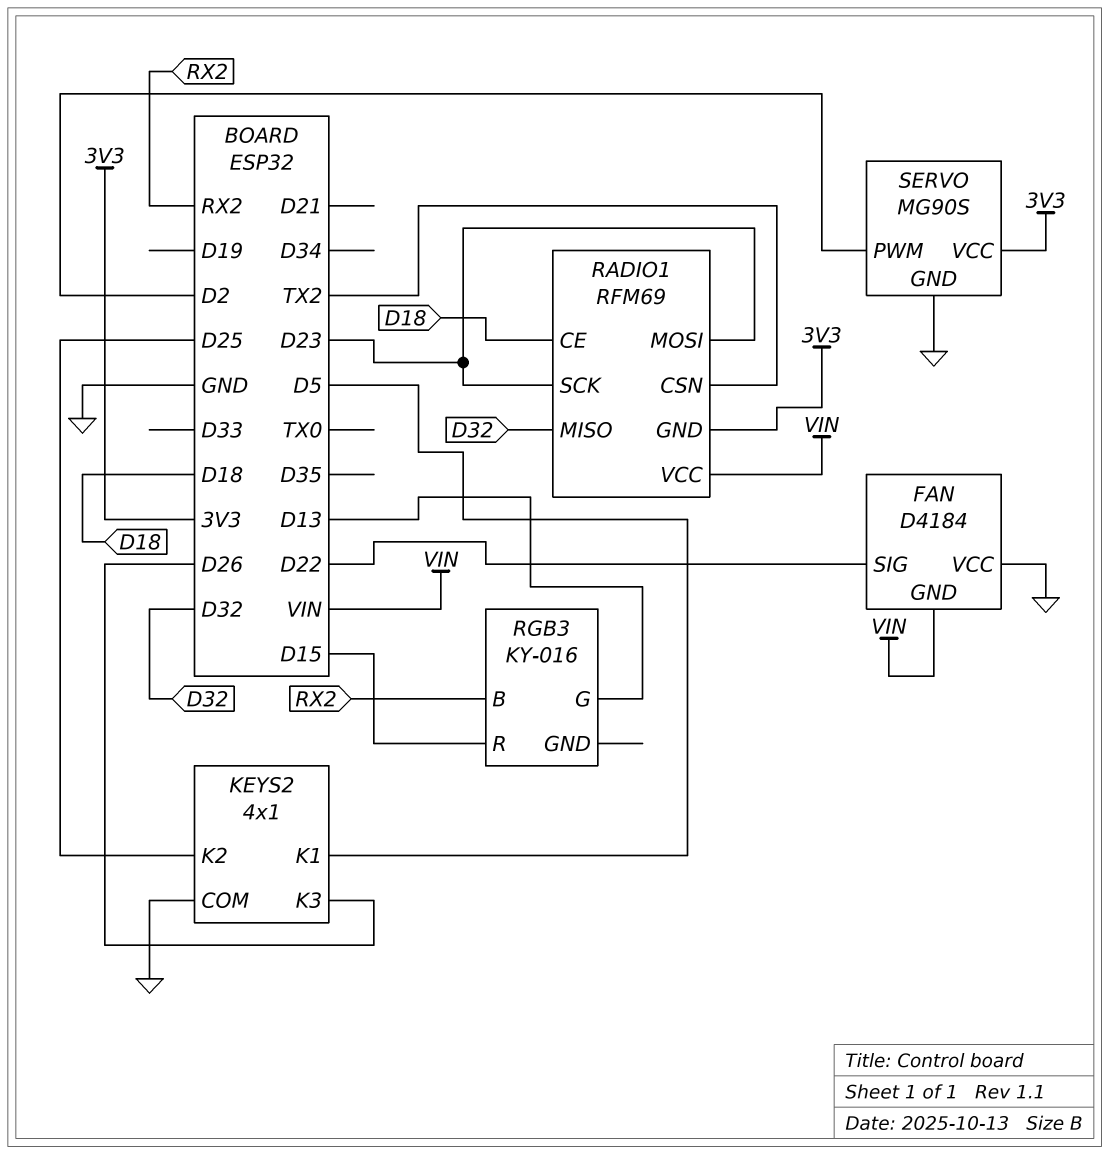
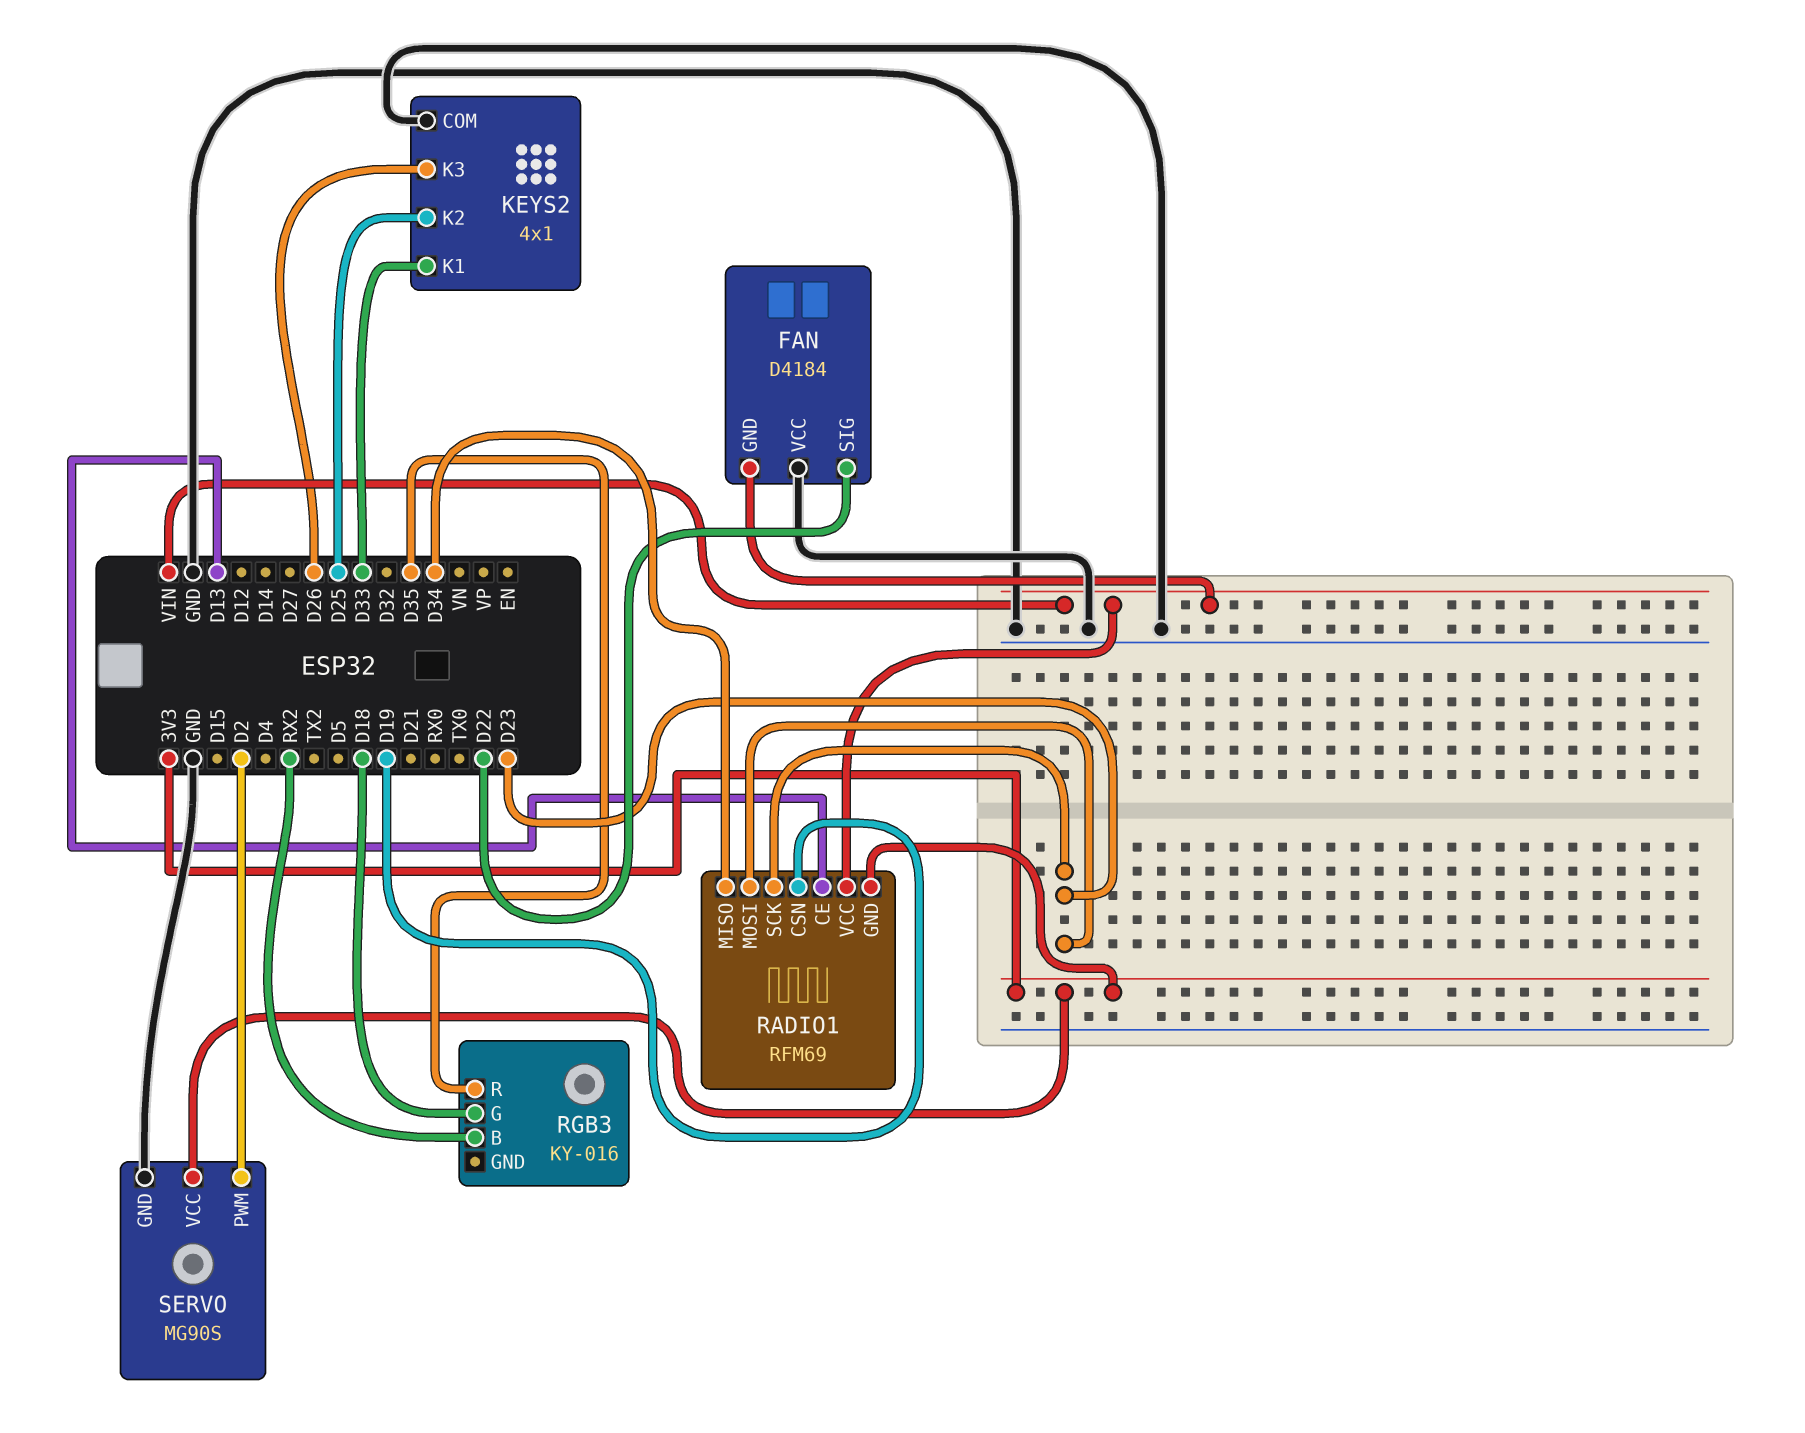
KEYS2 pin K1: D5 -> D33
RADIO1 pin CE: D18 -> D13
RADIO1 pin CSN: TX2 -> D19
RADIO1 pin MISO: D32 -> D34
RGB3 pin G: D13 -> D18
RGB3 pin R: D15 -> D35

